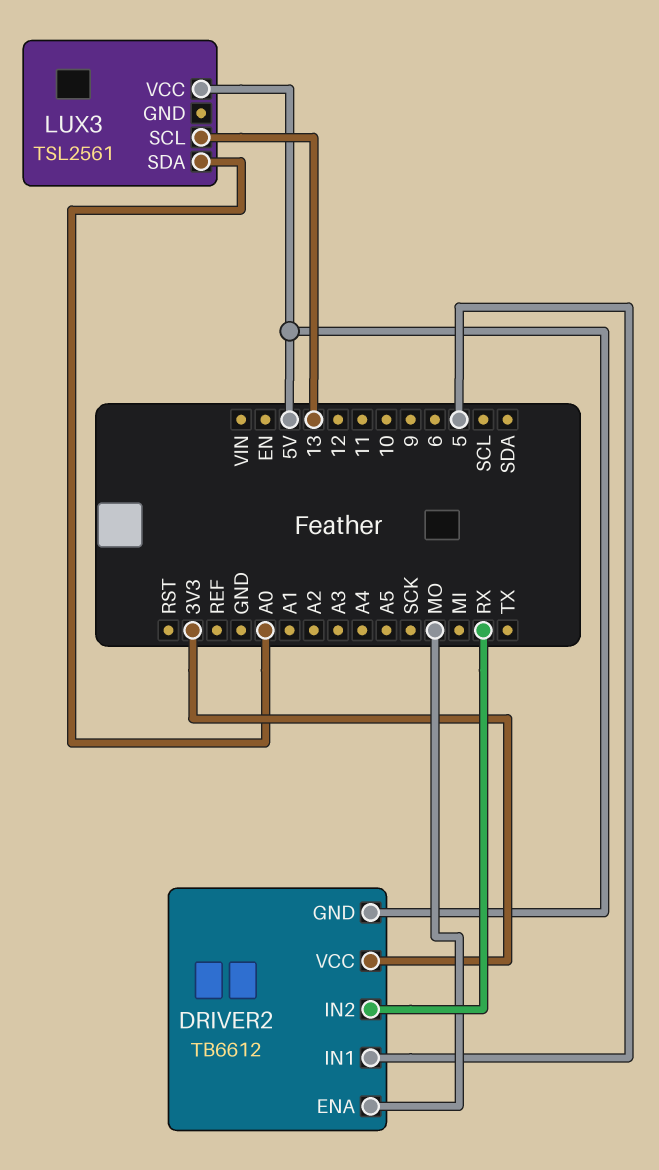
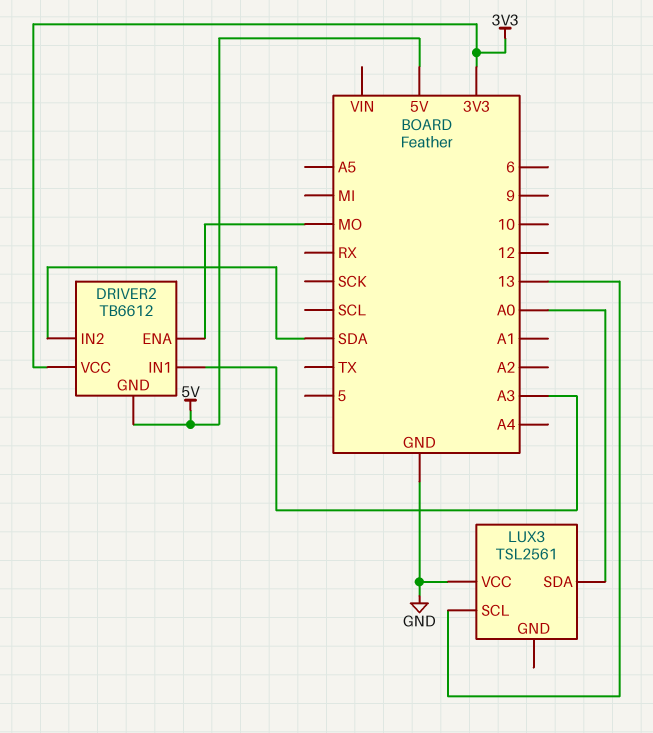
DRIVER2 pin IN1: 5 -> A3
DRIVER2 pin IN2: RX -> SDA
LUX3 pin VCC: 5V -> GND

